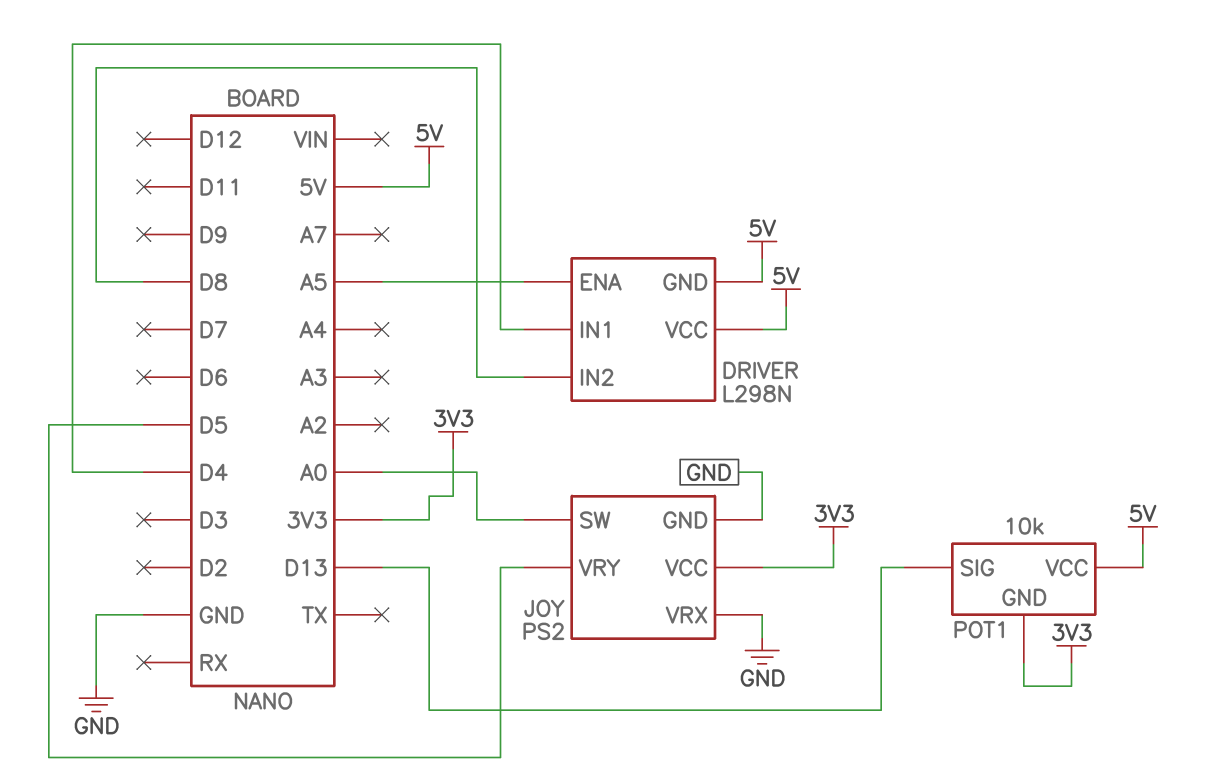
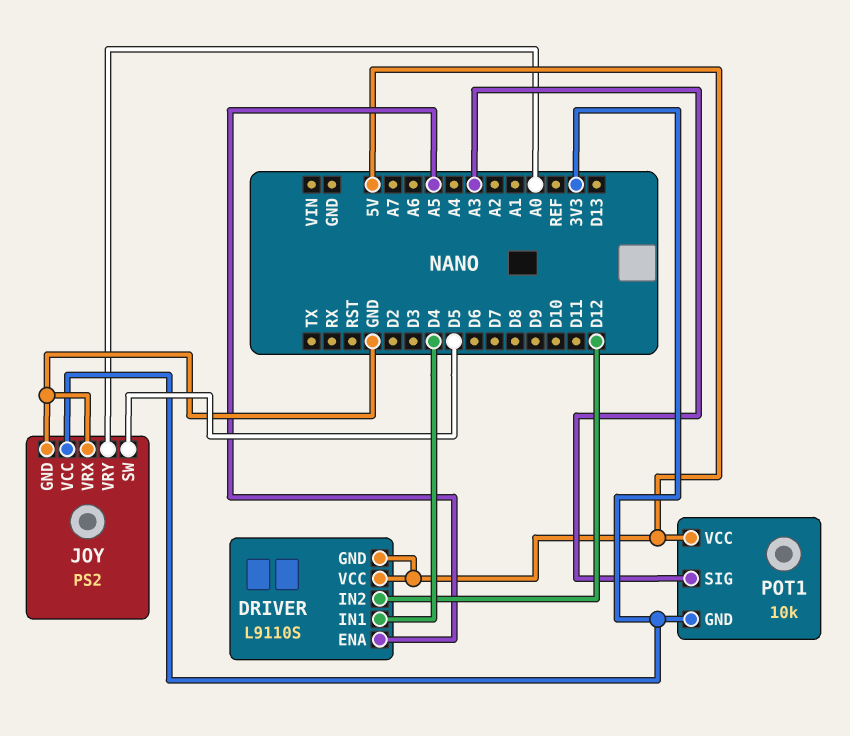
DRIVER: L298N -> L9110S
DRIVER pin IN2: D8 -> D12
JOY pin SW: A0 -> D5
JOY pin VRY: D5 -> A0
POT1 pin SIG: D13 -> A3

